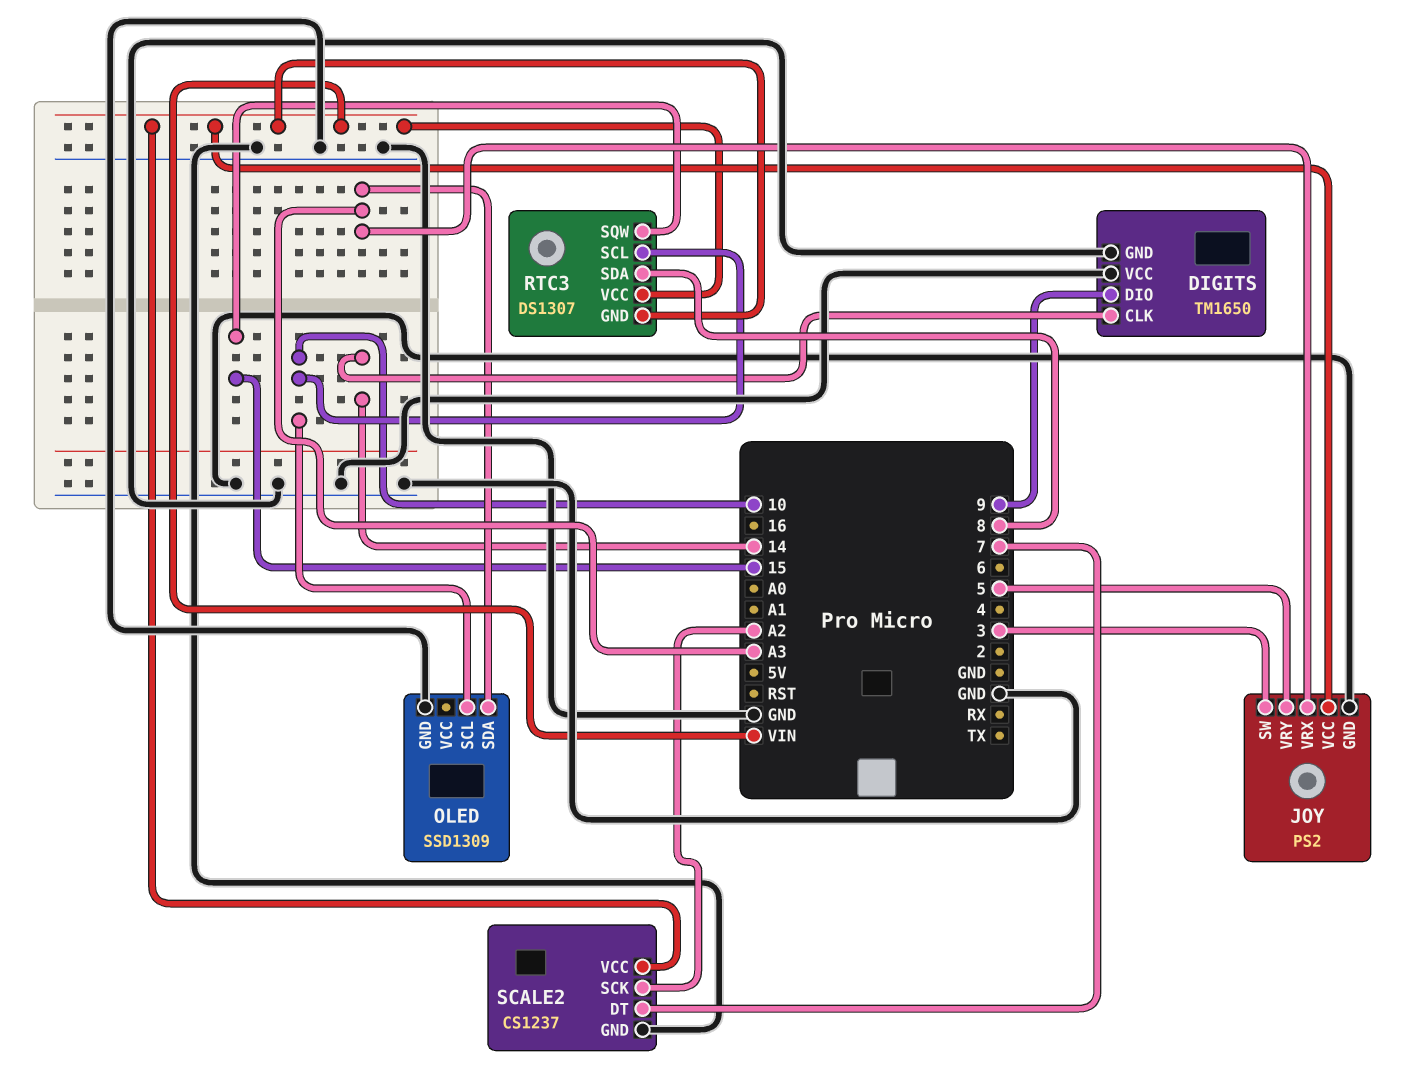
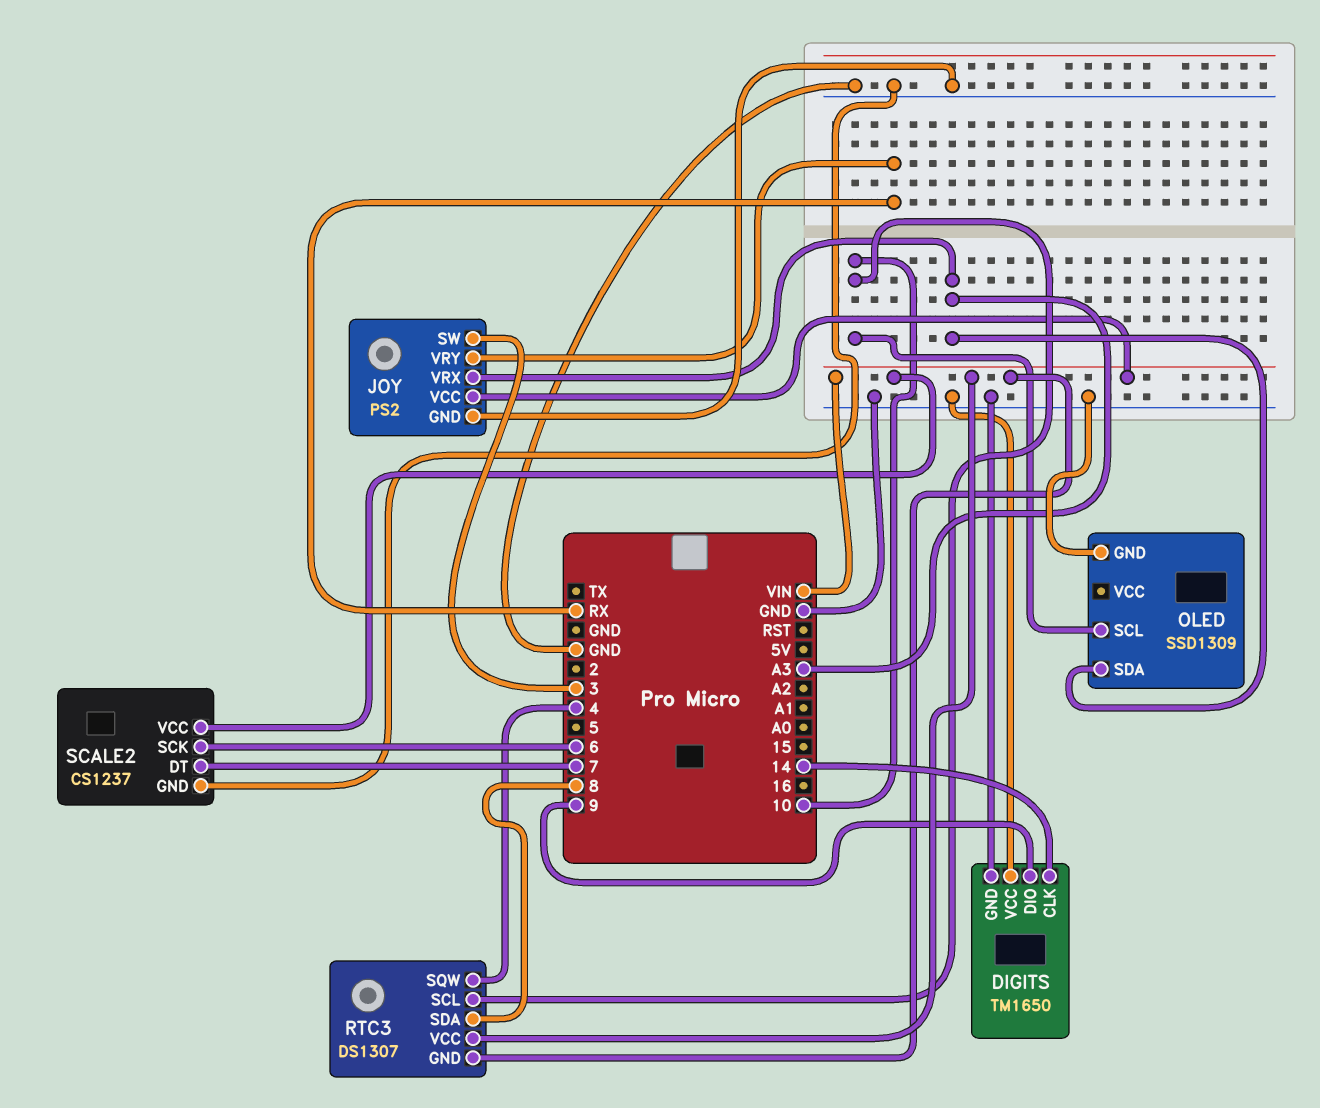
JOY pin VRY: 5 -> RX
RTC3 pin SQW: 15 -> 4
SCALE2 pin SCK: A2 -> 6

